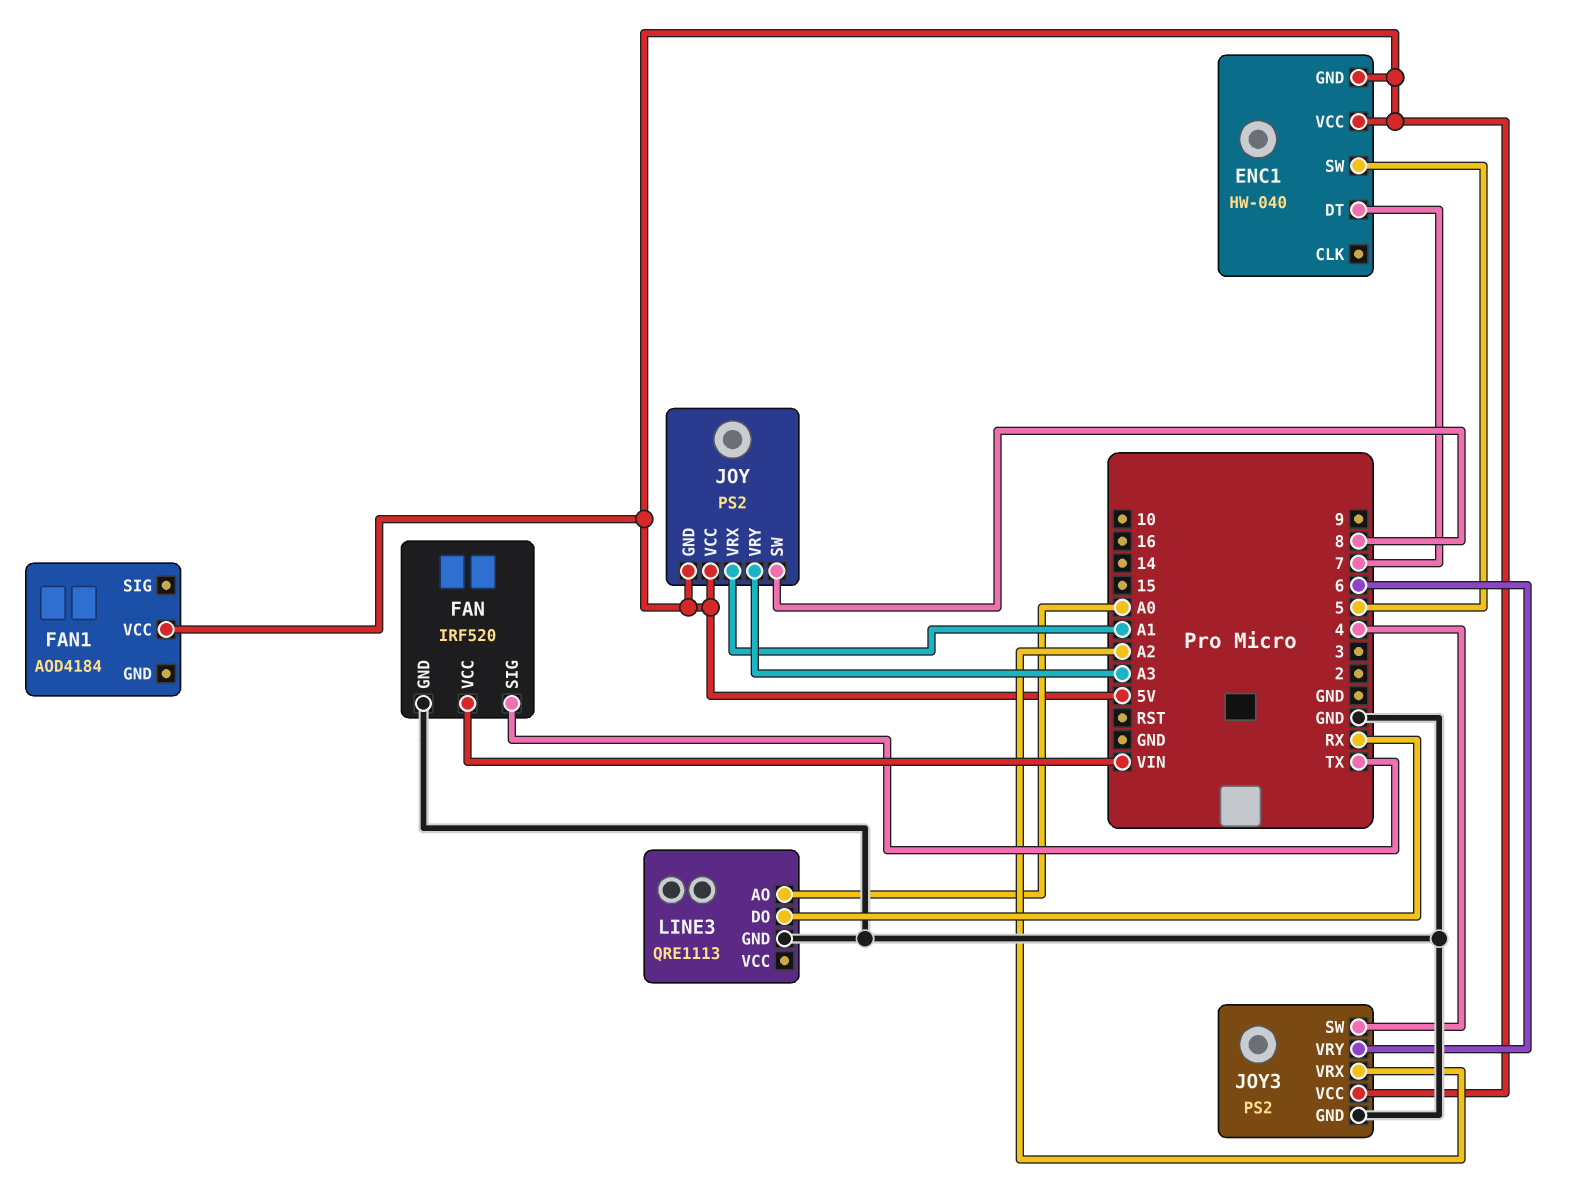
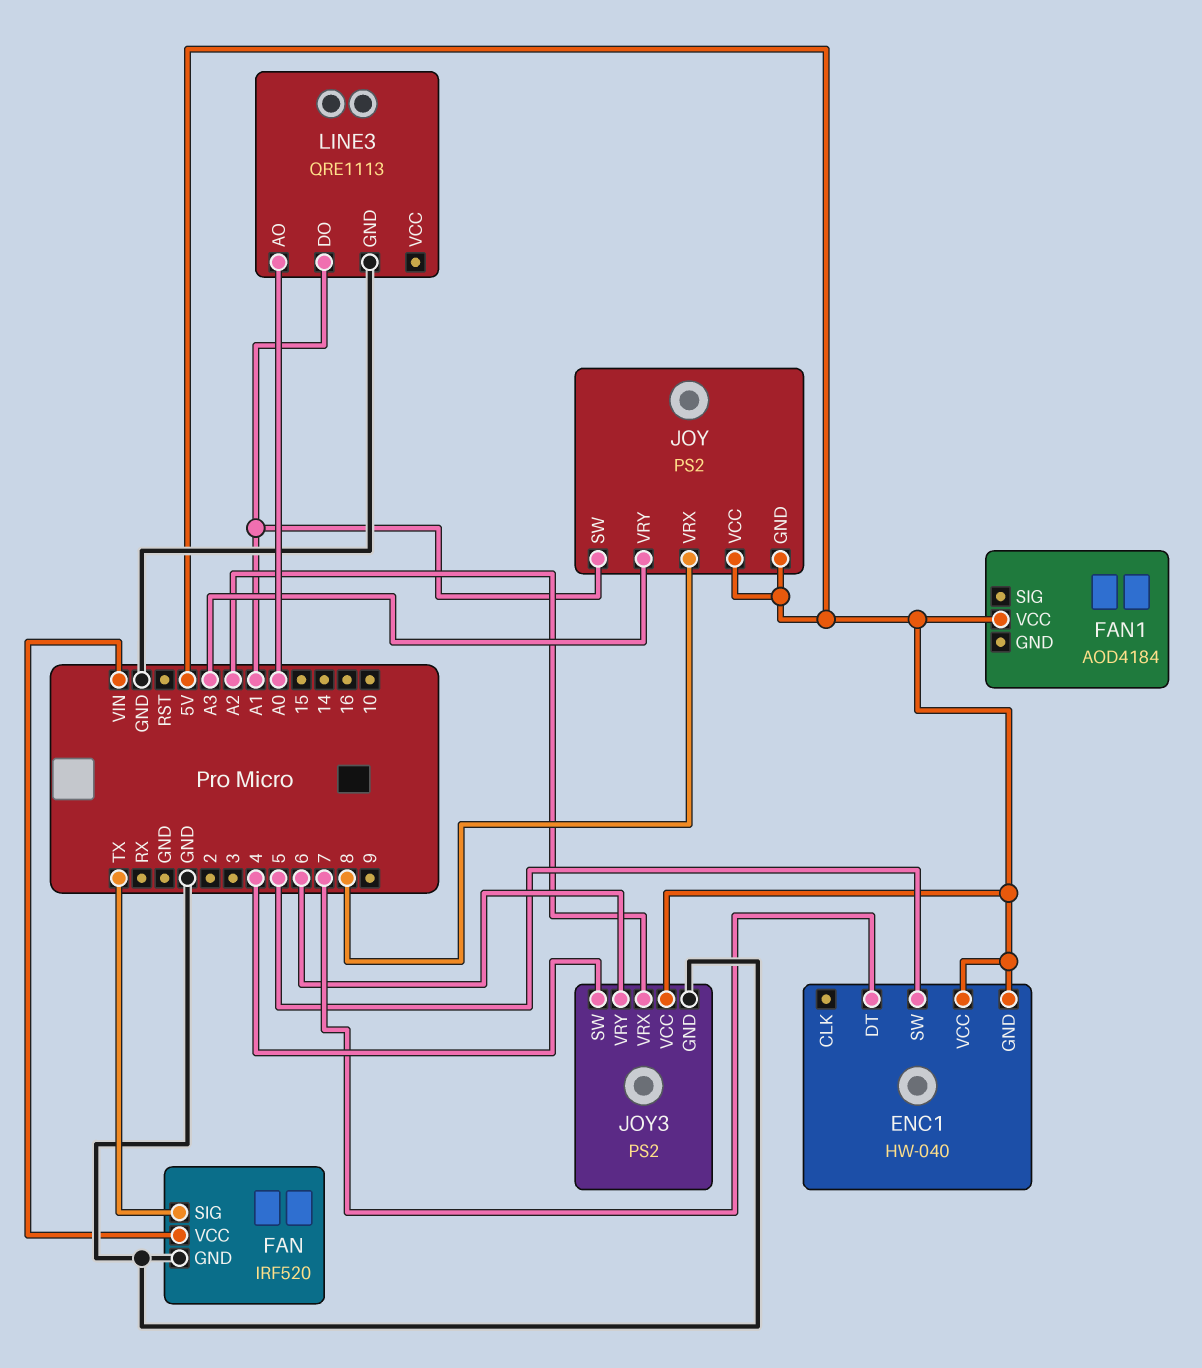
JOY pin SW: 8 -> A1
JOY pin VRX: A1 -> 8
LINE3 pin DO: RX -> A1

